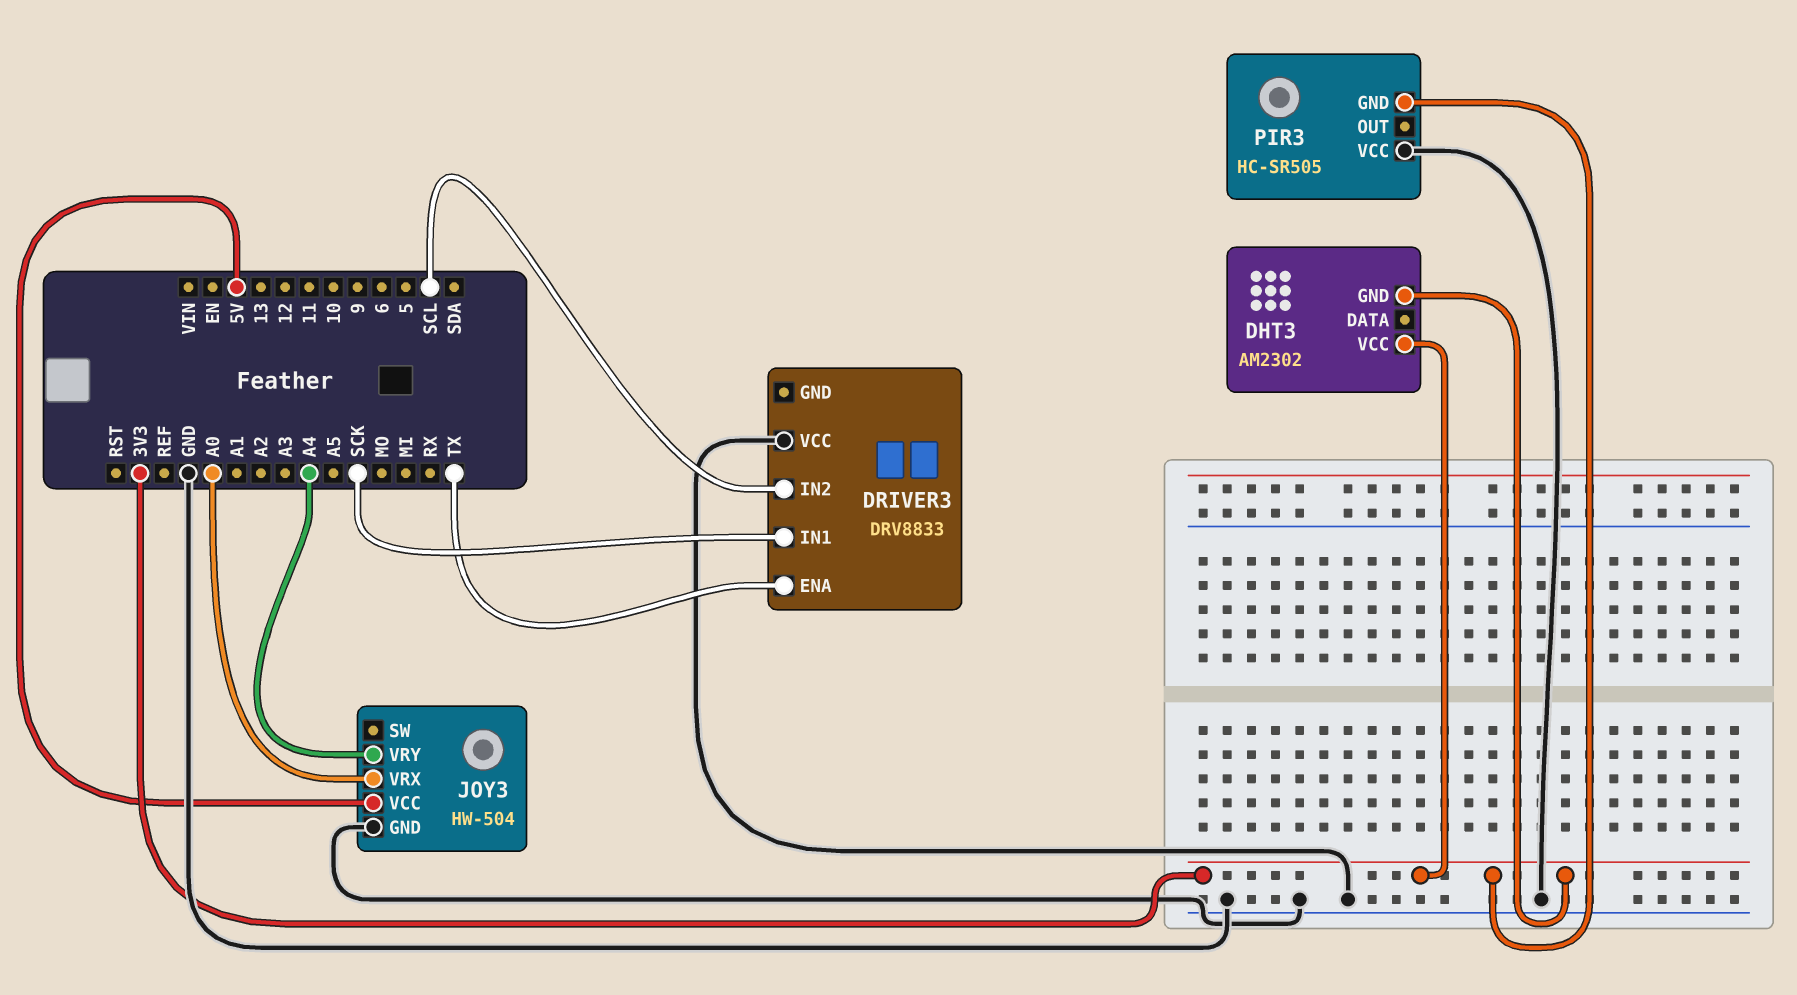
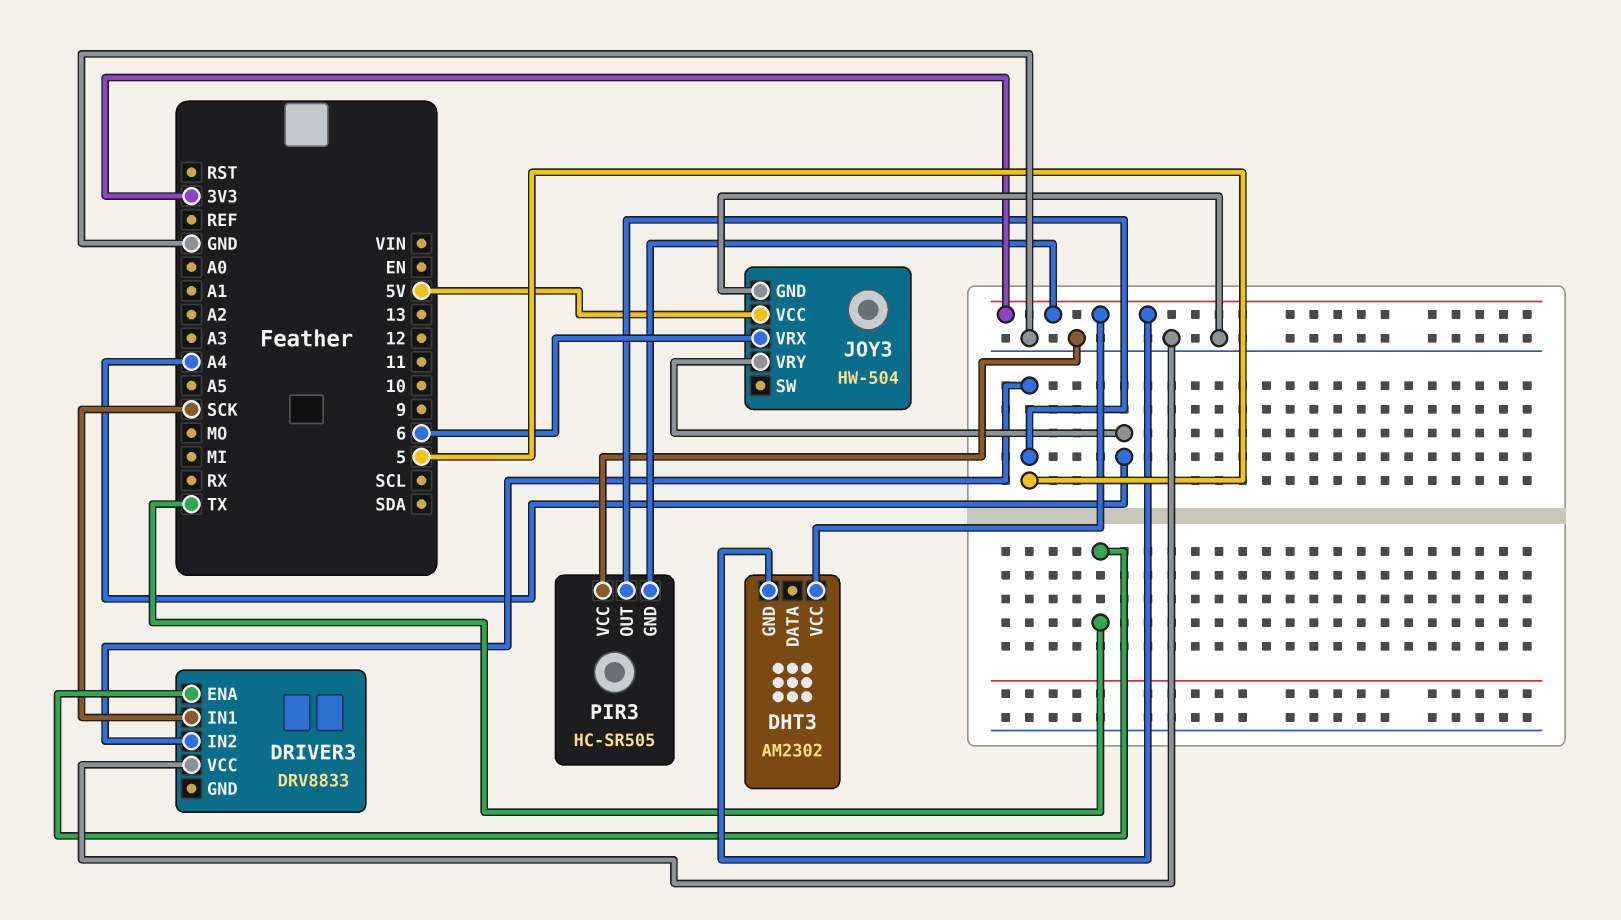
DRIVER3 pin IN2: SCL -> 5
JOY3 pin VRX: A0 -> 6
PIR3 pin OUT: none -> 5

